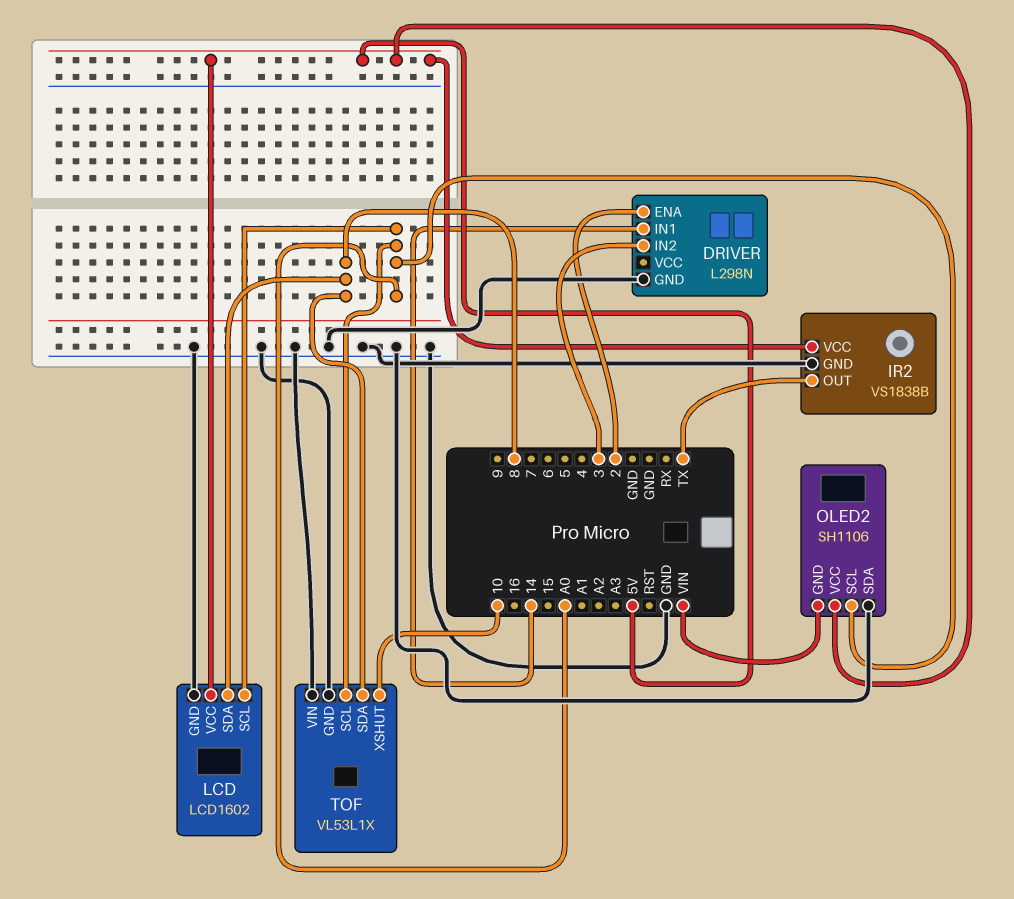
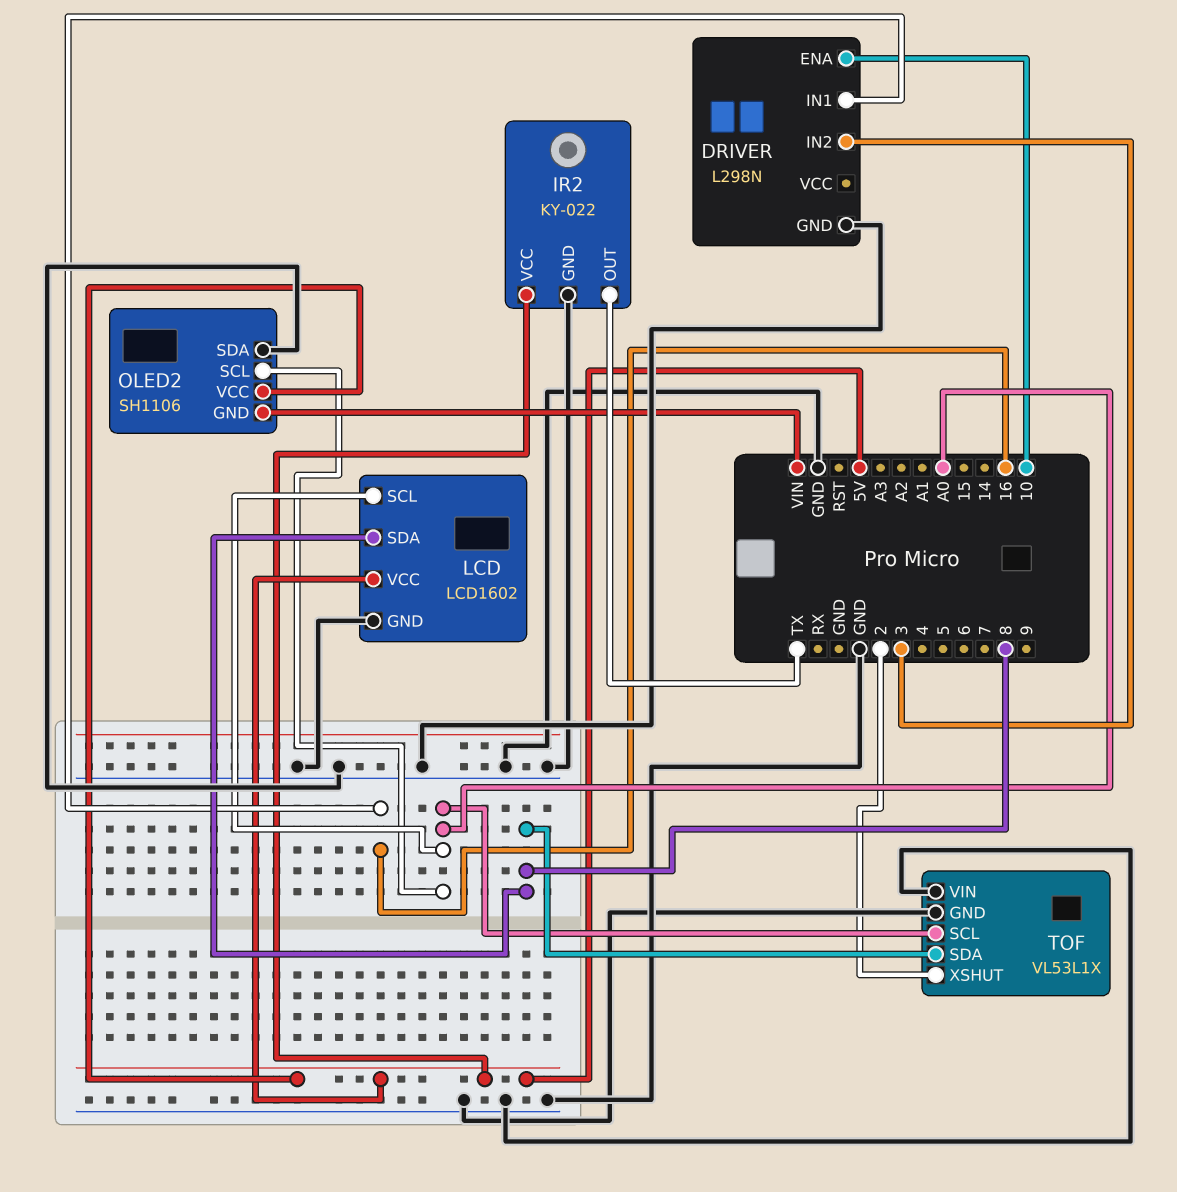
DRIVER pin ENA: 2 -> 10
DRIVER pin IN1: 14 -> 16
IR2: VS1838B -> KY-022
TOF pin XSHUT: 10 -> 2

